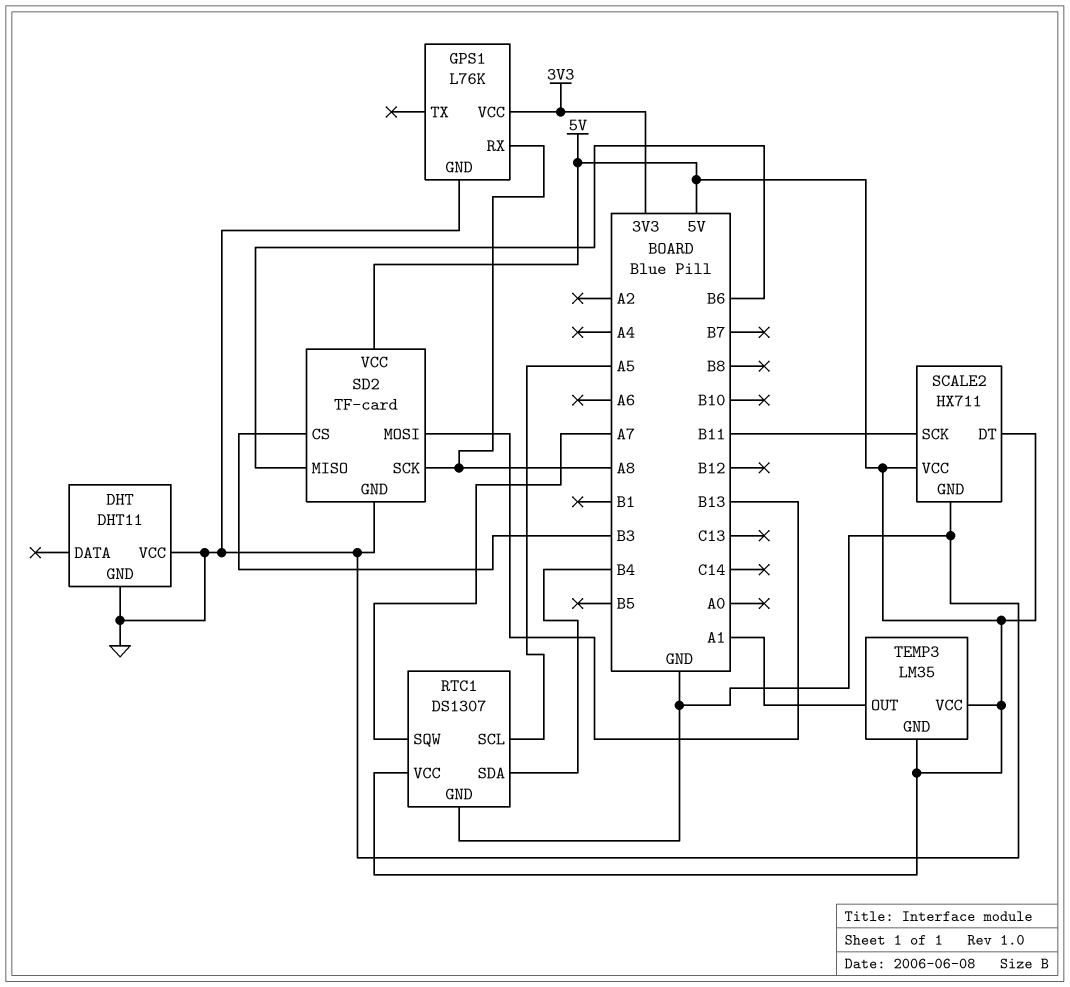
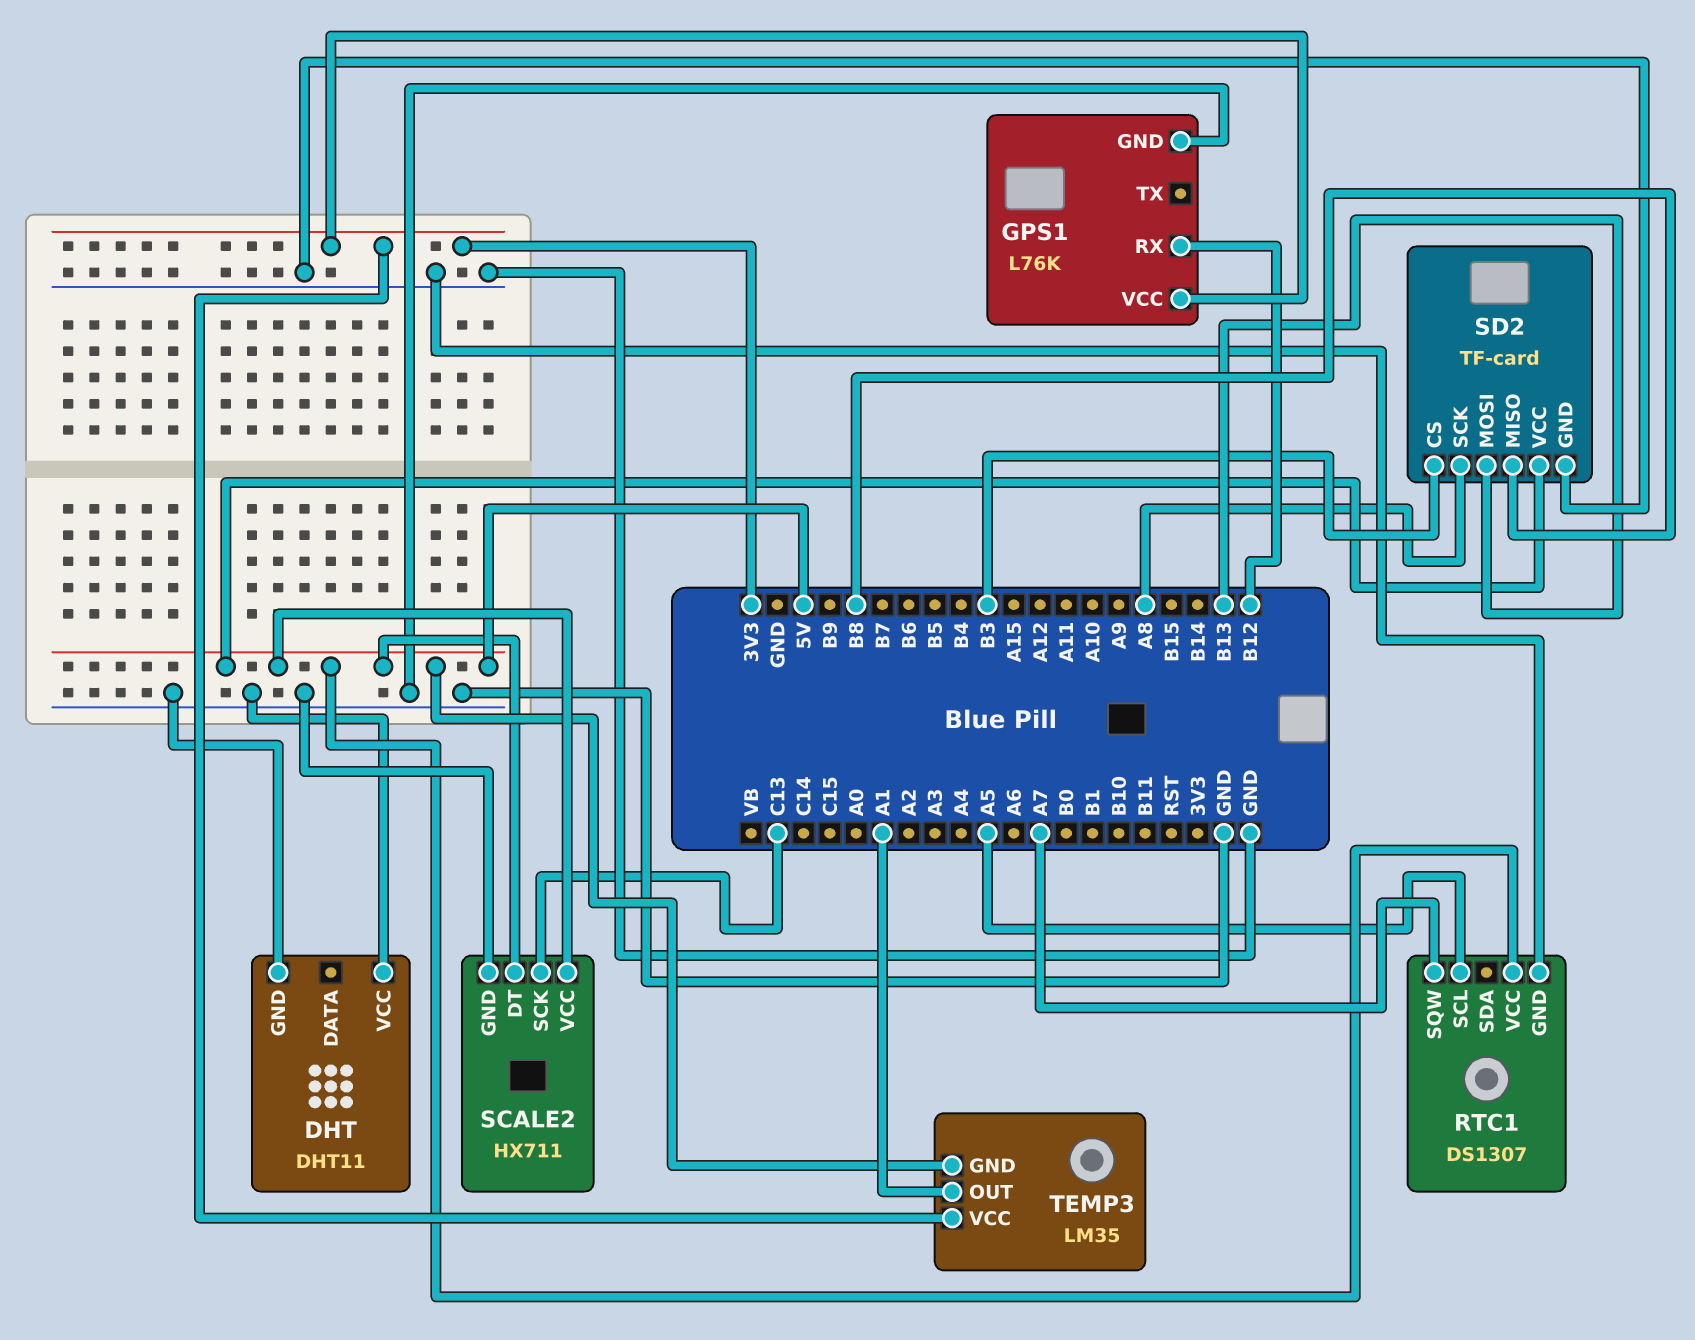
GPS1 pin RX: A8 -> B12
RTC1 pin SDA: B4 -> none
SCALE2 pin SCK: B11 -> C13
SD2 pin MISO: B6 -> B8
TEMP3 pin VCC: 5V -> 3V3

